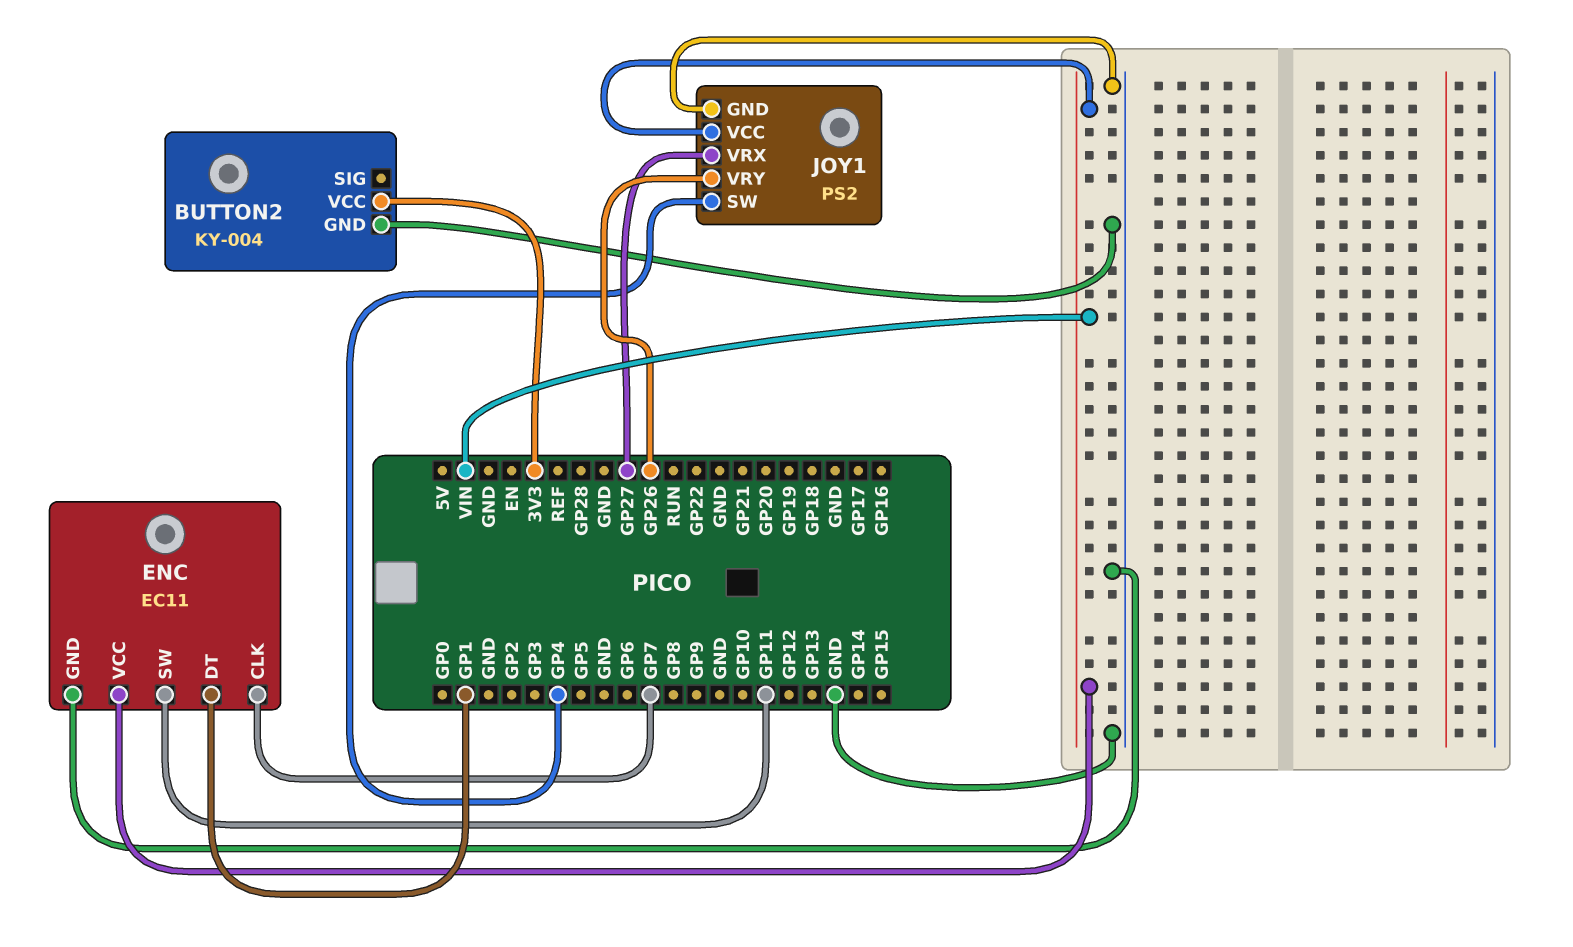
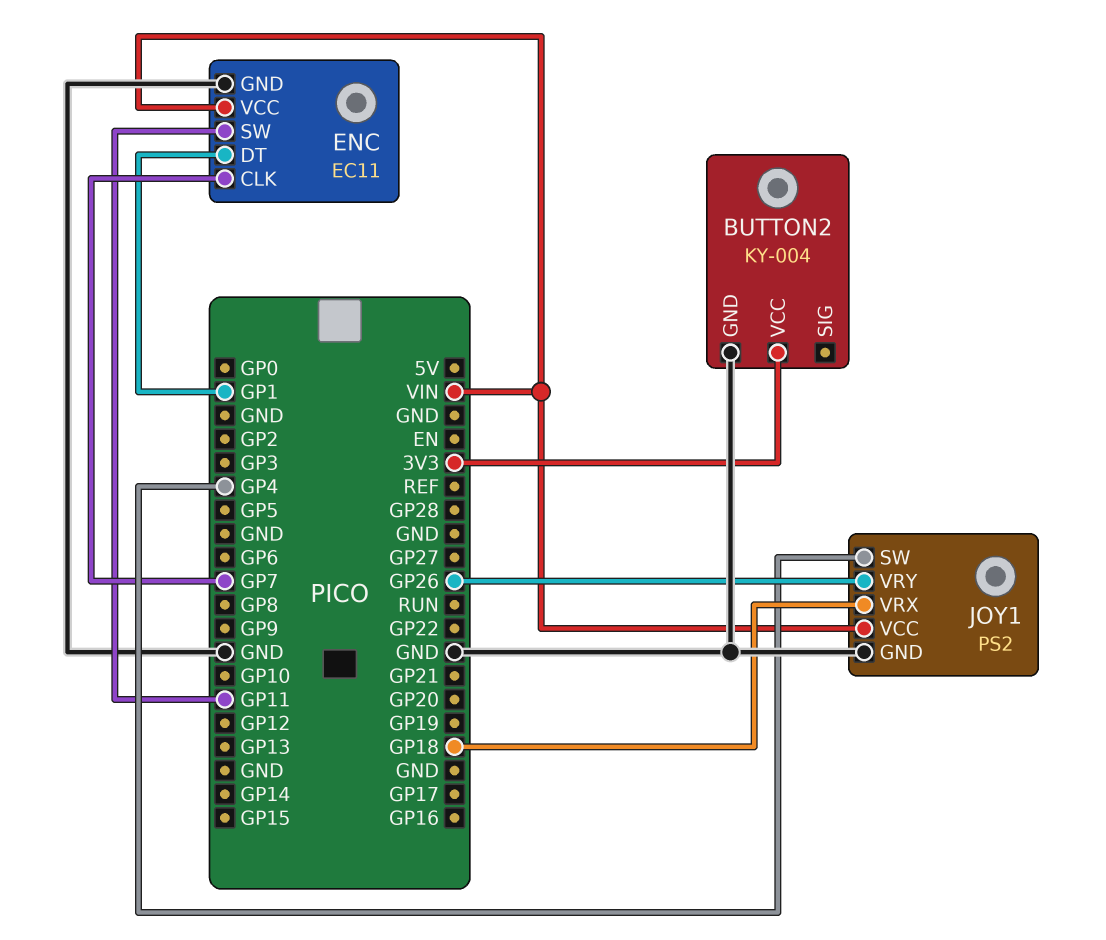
JOY1 pin VRX: GP27 -> GP18

